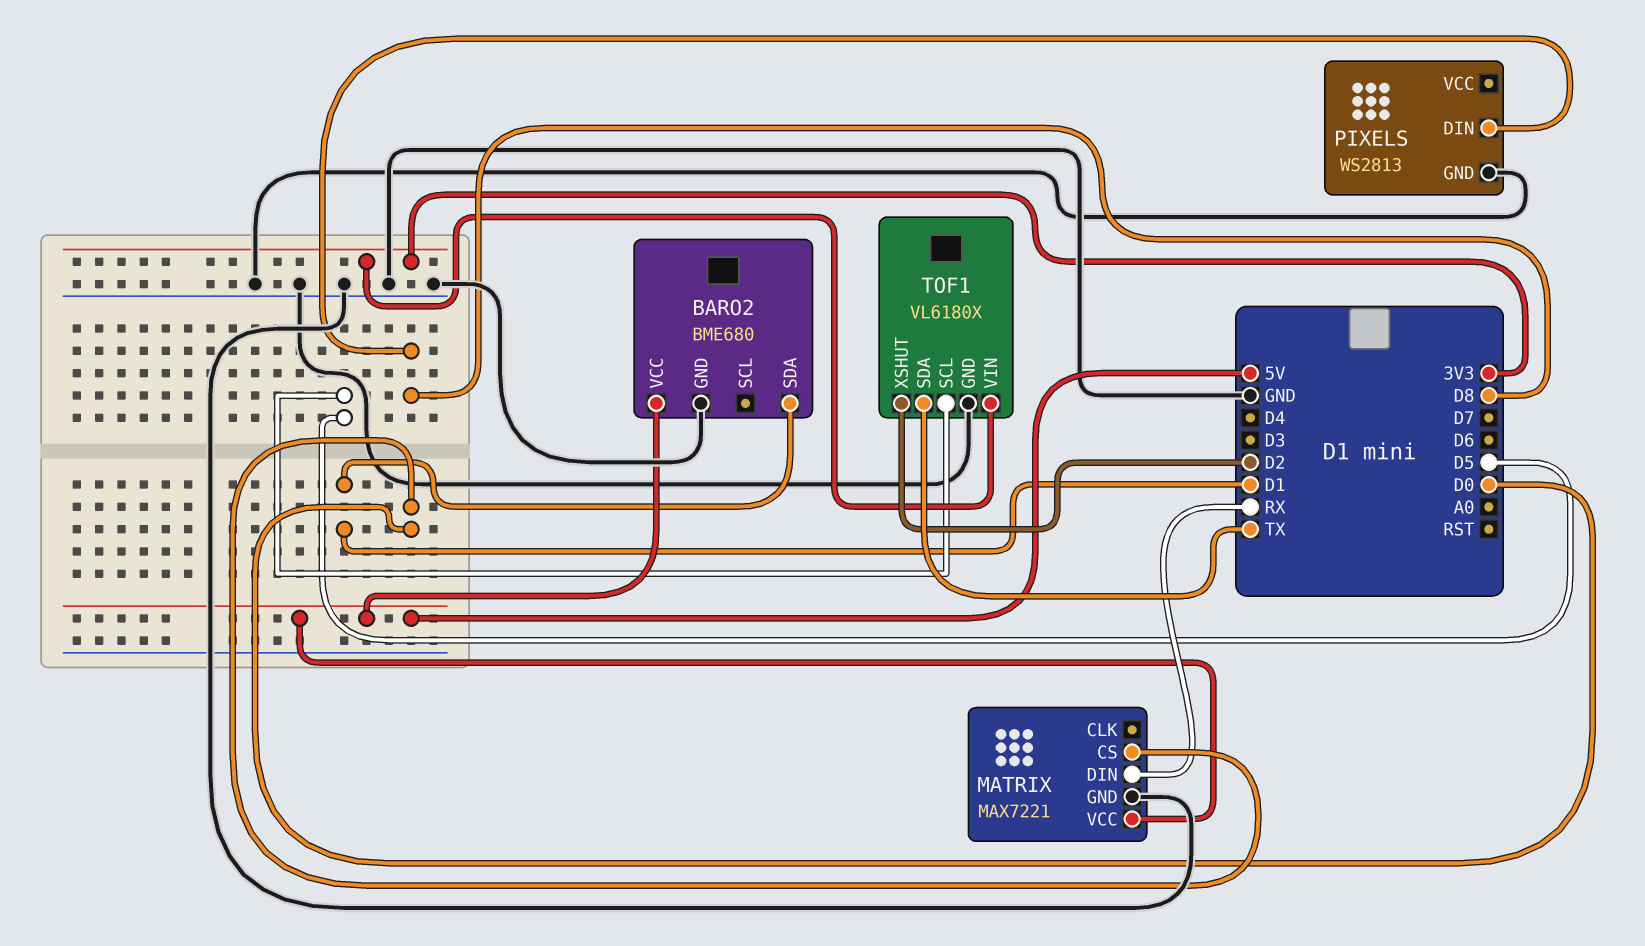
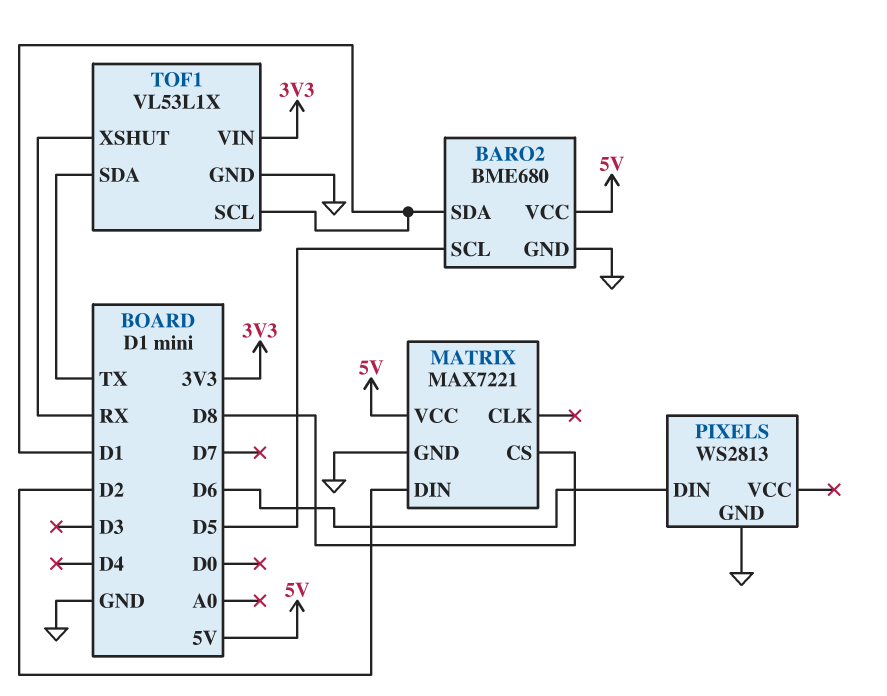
BARO2 pin SCL: none -> D5
MATRIX pin CS: D0 -> D8
MATRIX pin DIN: RX -> D2
PIXELS pin DIN: D8 -> D6
TOF1: VL6180X -> VL53L1X
TOF1 pin SCL: D5 -> D1
TOF1 pin XSHUT: D2 -> RX

